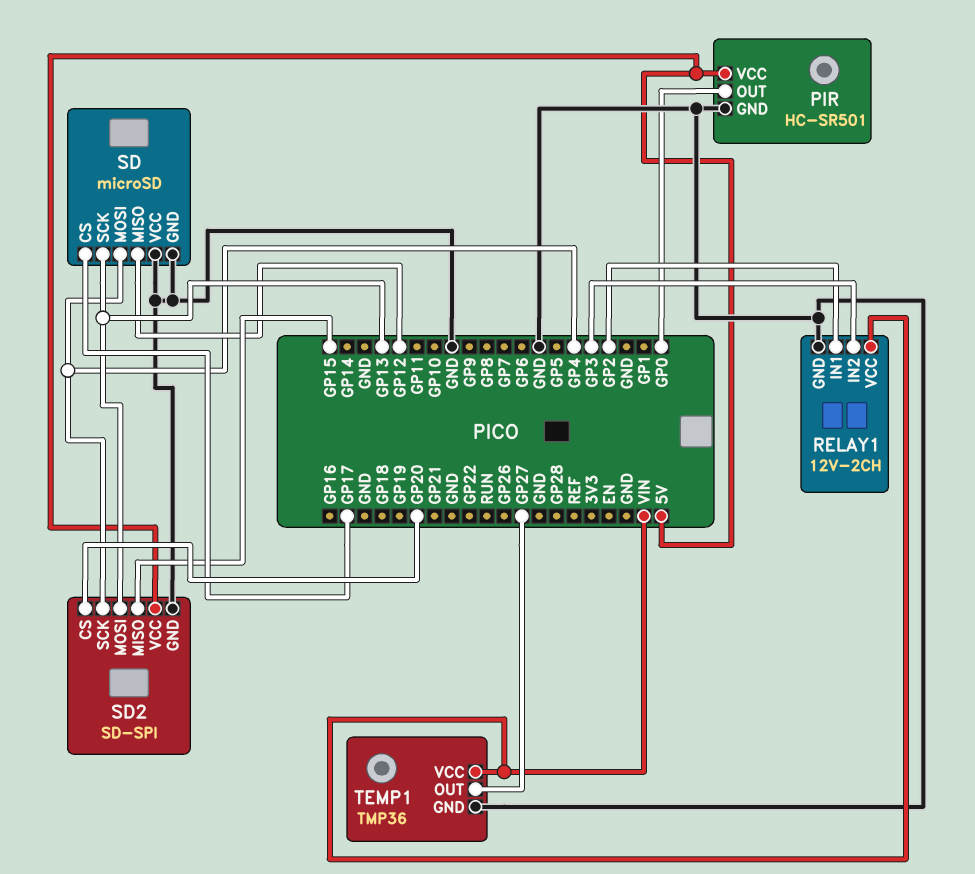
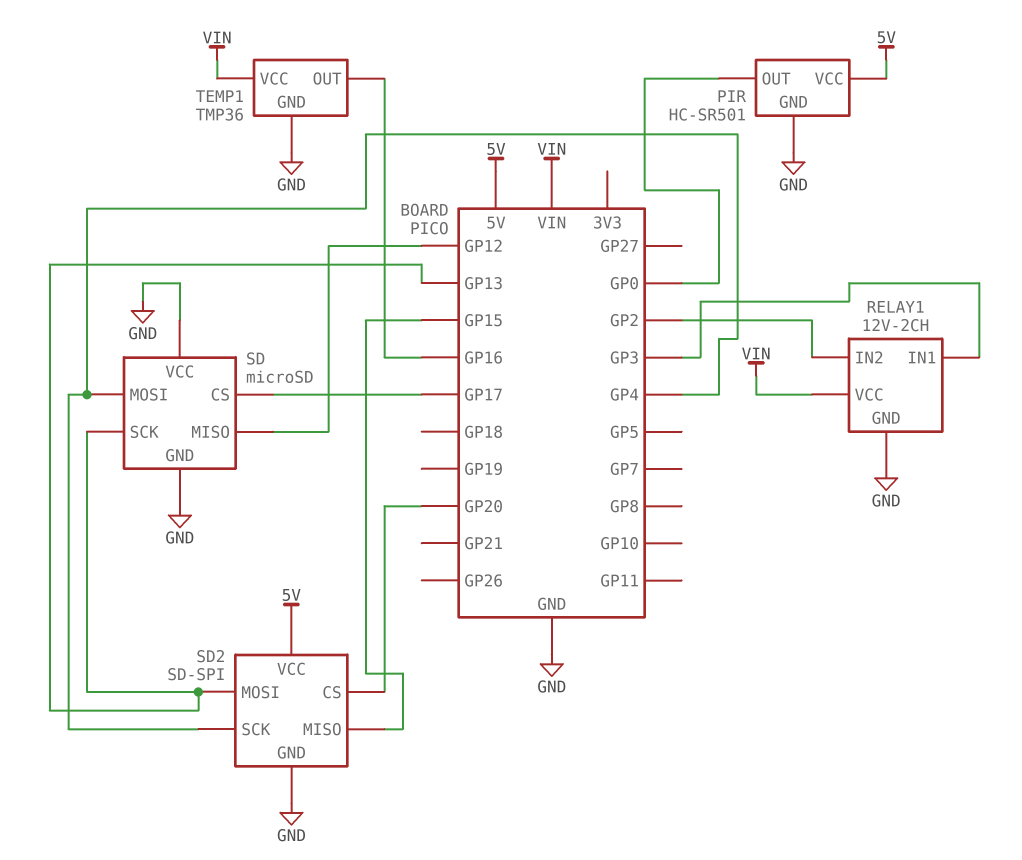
RELAY1 pin IN1: GP2 -> GP3
RELAY1 pin IN2: GP3 -> GP2
TEMP1 pin OUT: GP27 -> GP16

